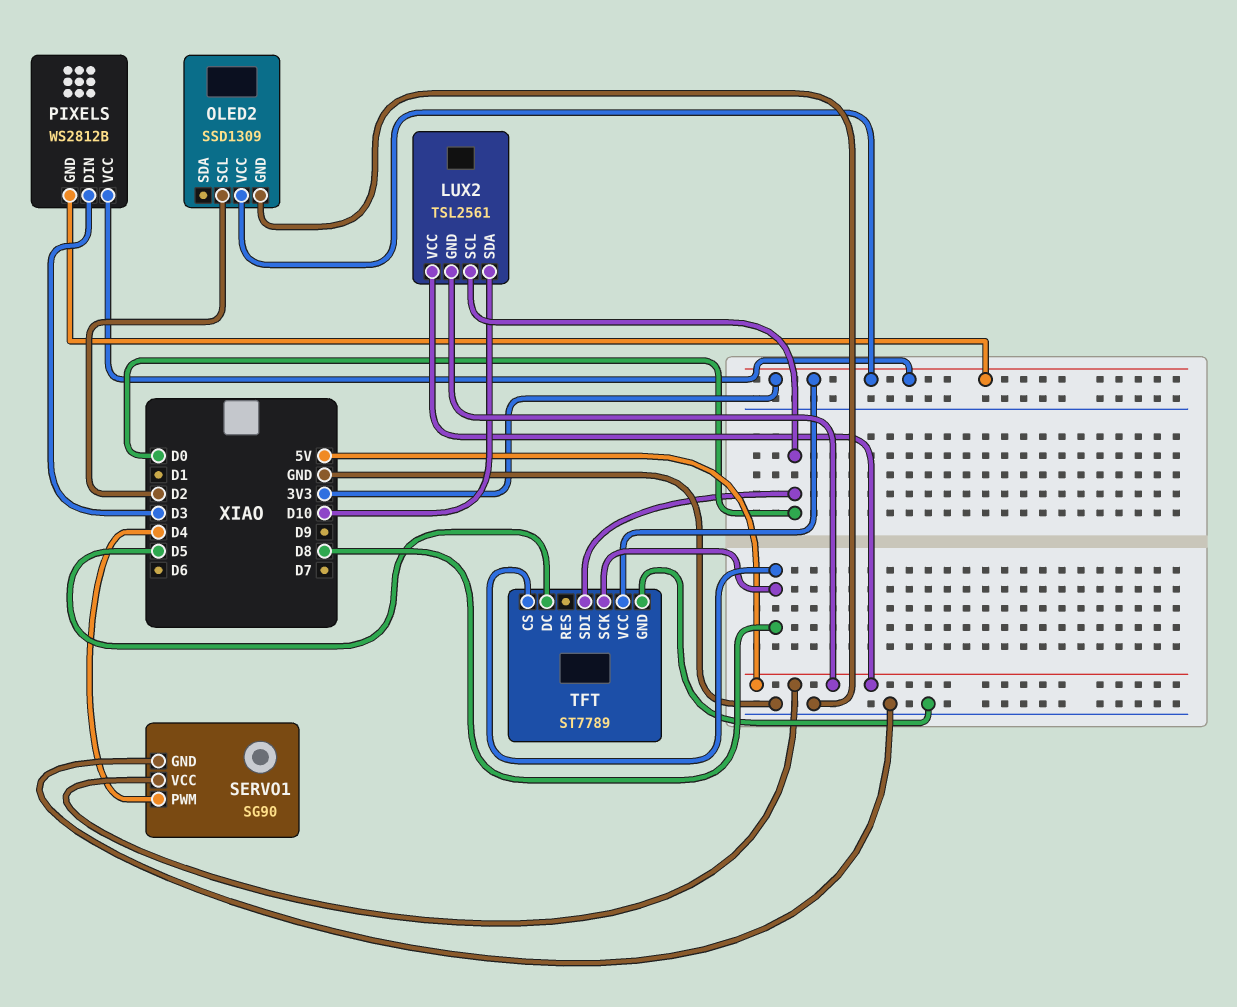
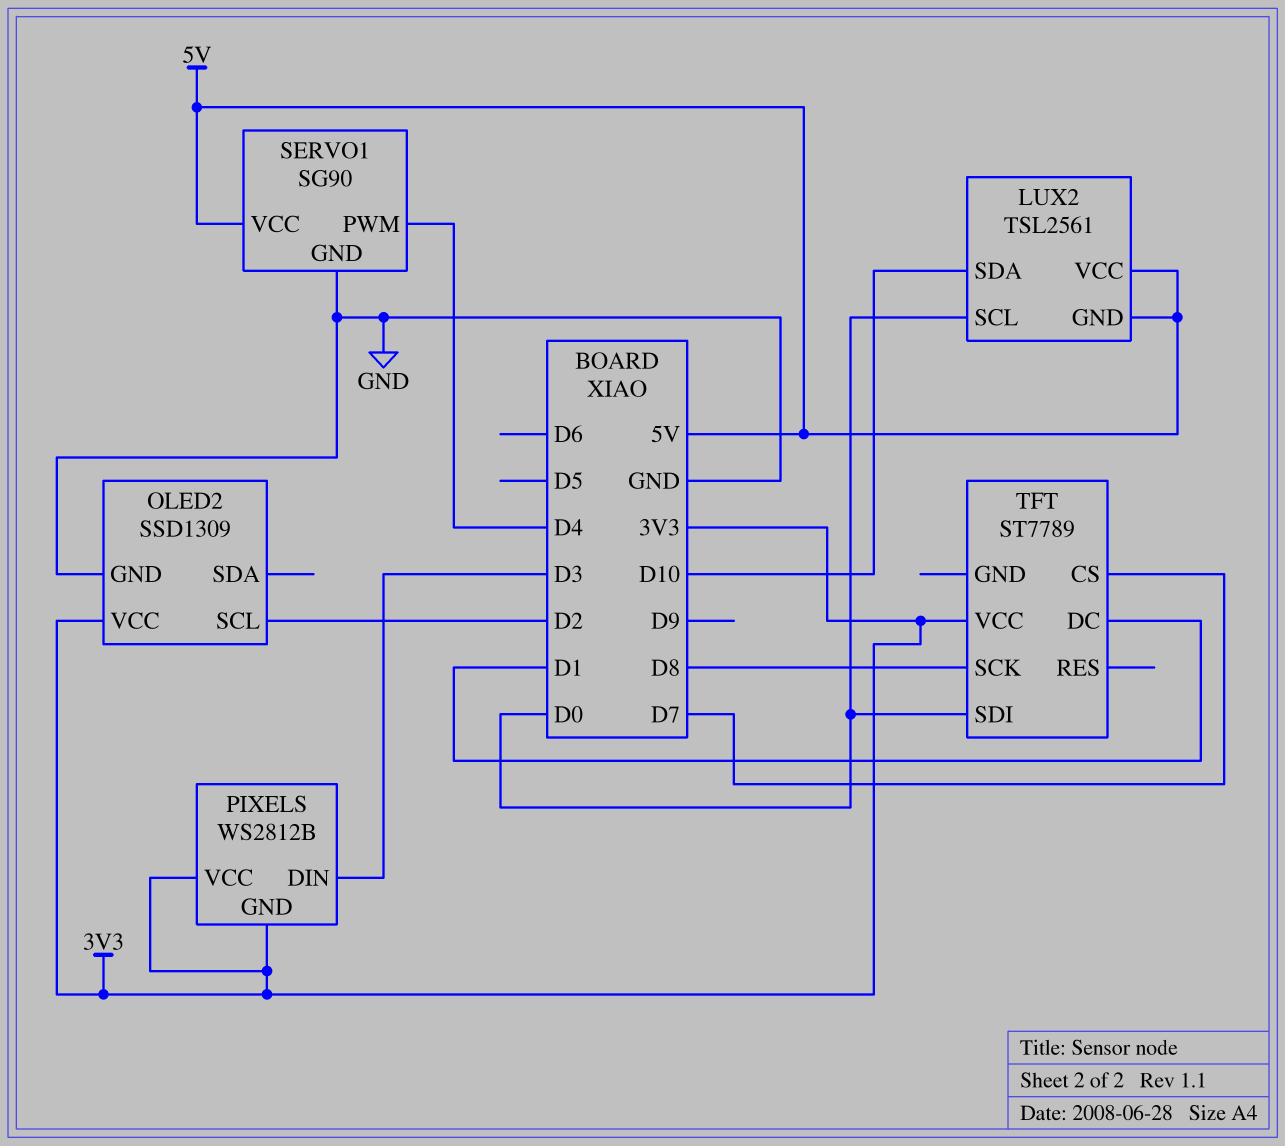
TFT pin CS: D8 -> D7
TFT pin DC: D5 -> D1
TFT pin GND: GND -> none

